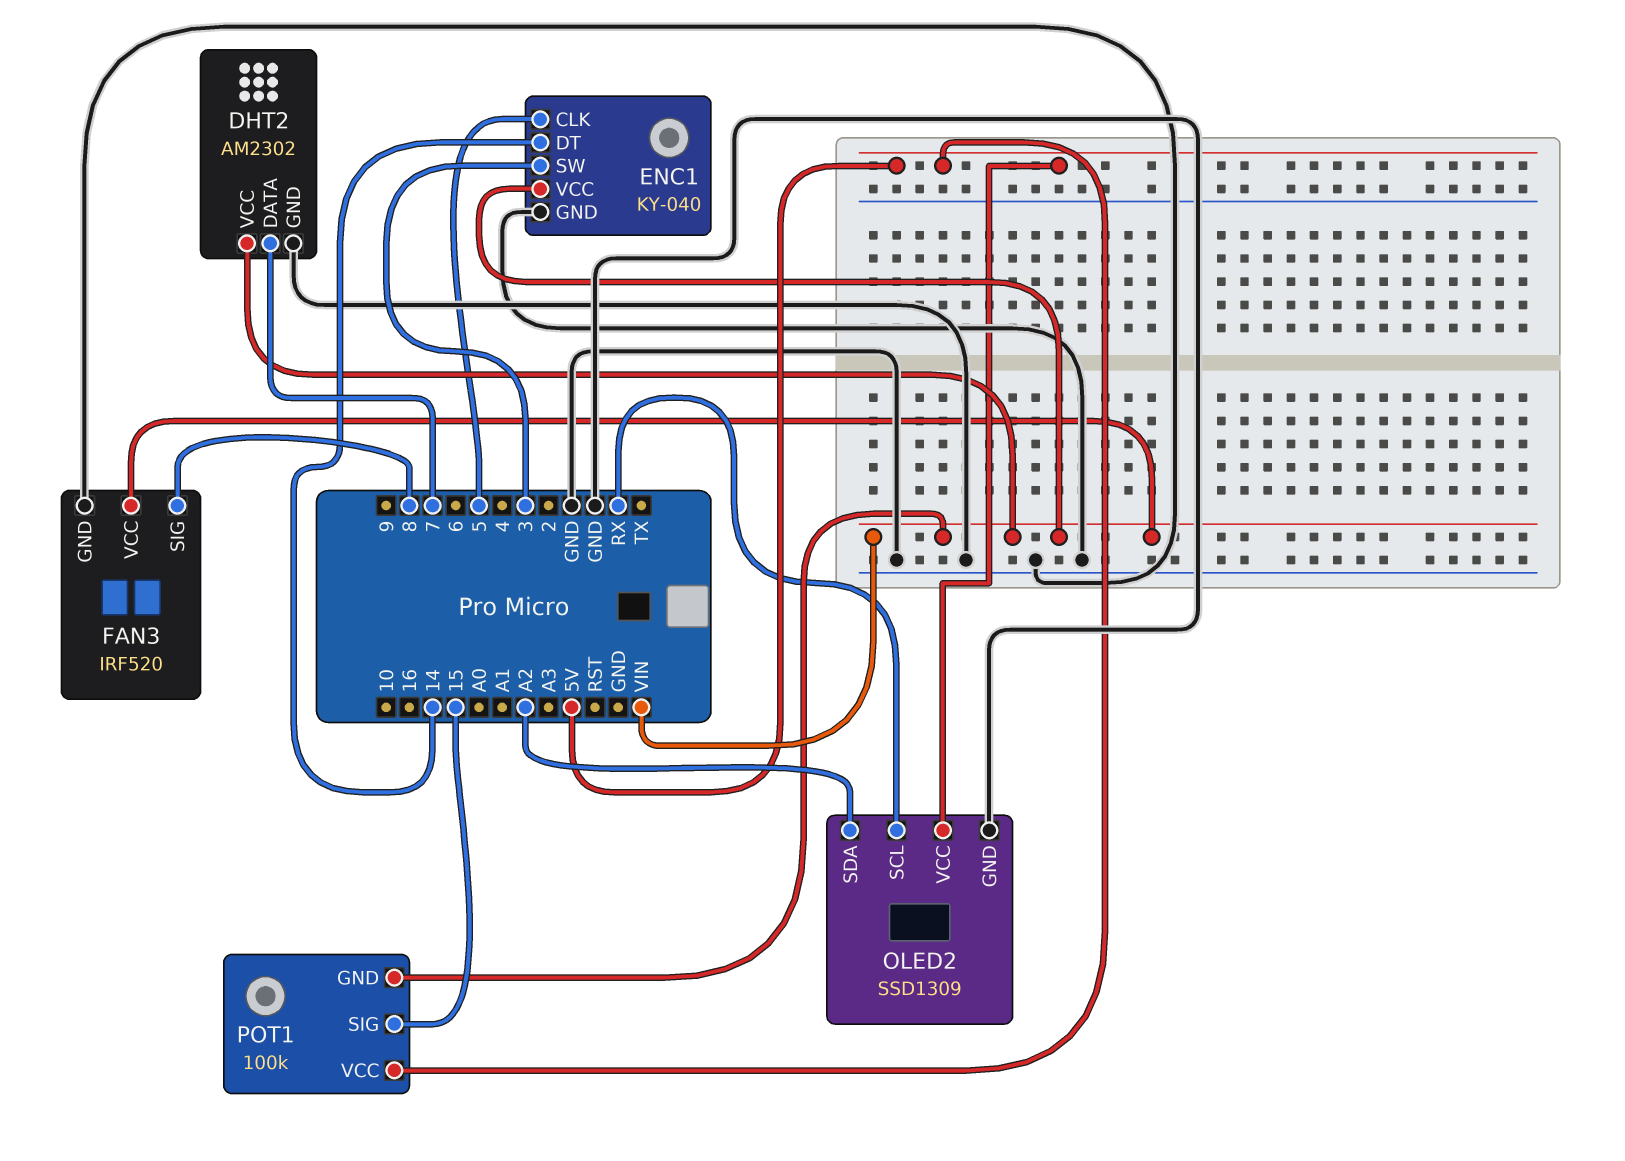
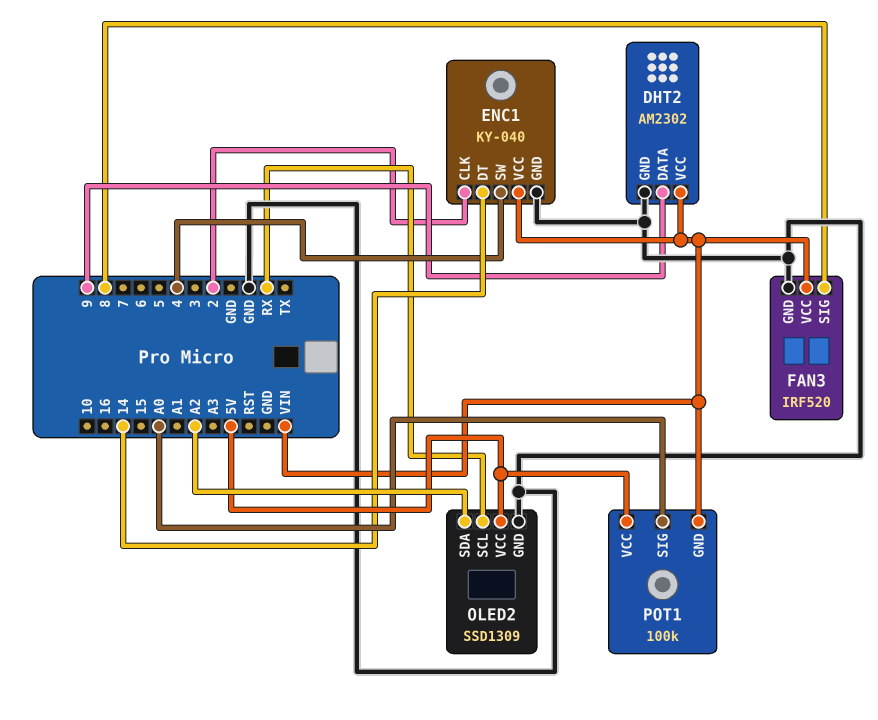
DHT2 pin DATA: 7 -> 9
ENC1 pin CLK: 5 -> 2
ENC1 pin SW: 3 -> 4
POT1 pin SIG: 15 -> A0

